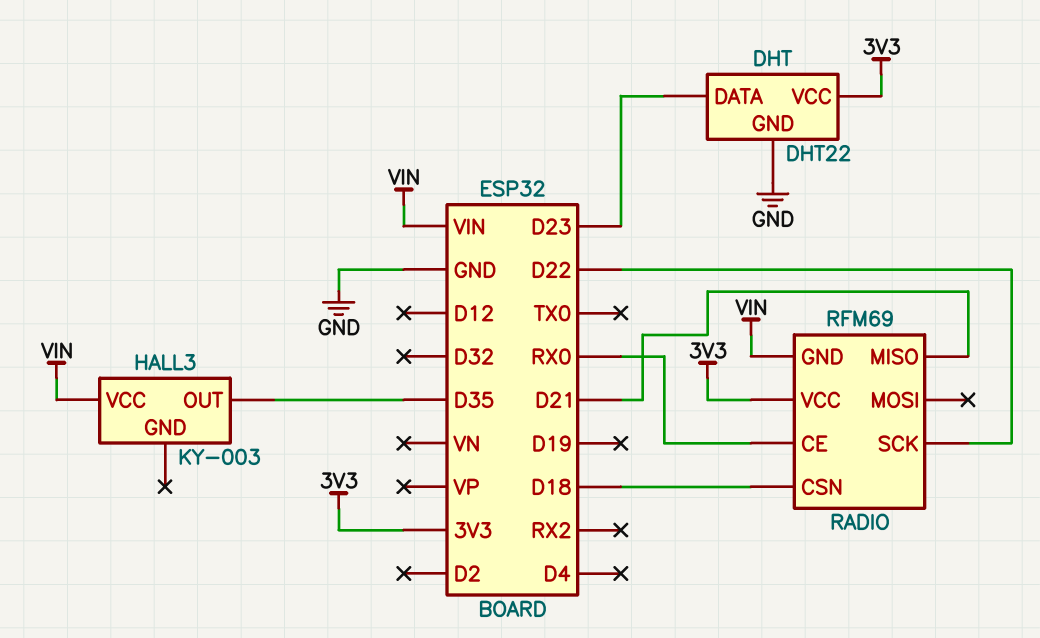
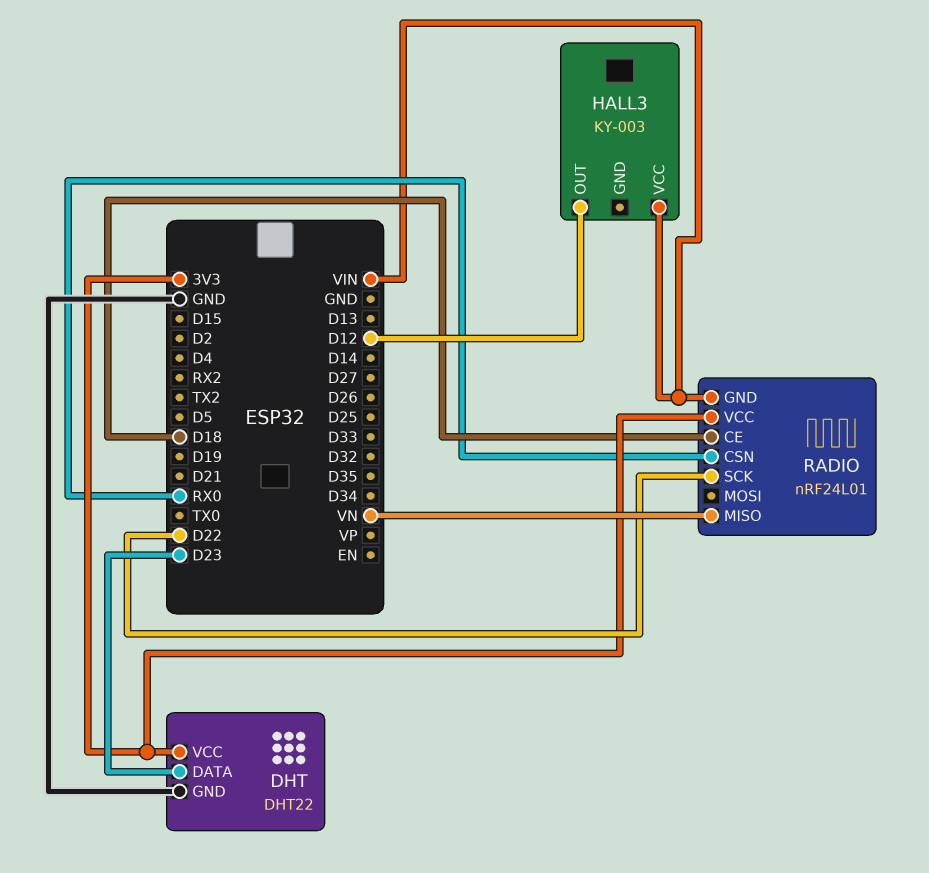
HALL3 pin OUT: D35 -> D12
RADIO: RFM69 -> nRF24L01
RADIO pin CE: RX0 -> D18
RADIO pin CSN: D18 -> RX0
RADIO pin MISO: D21 -> VN

